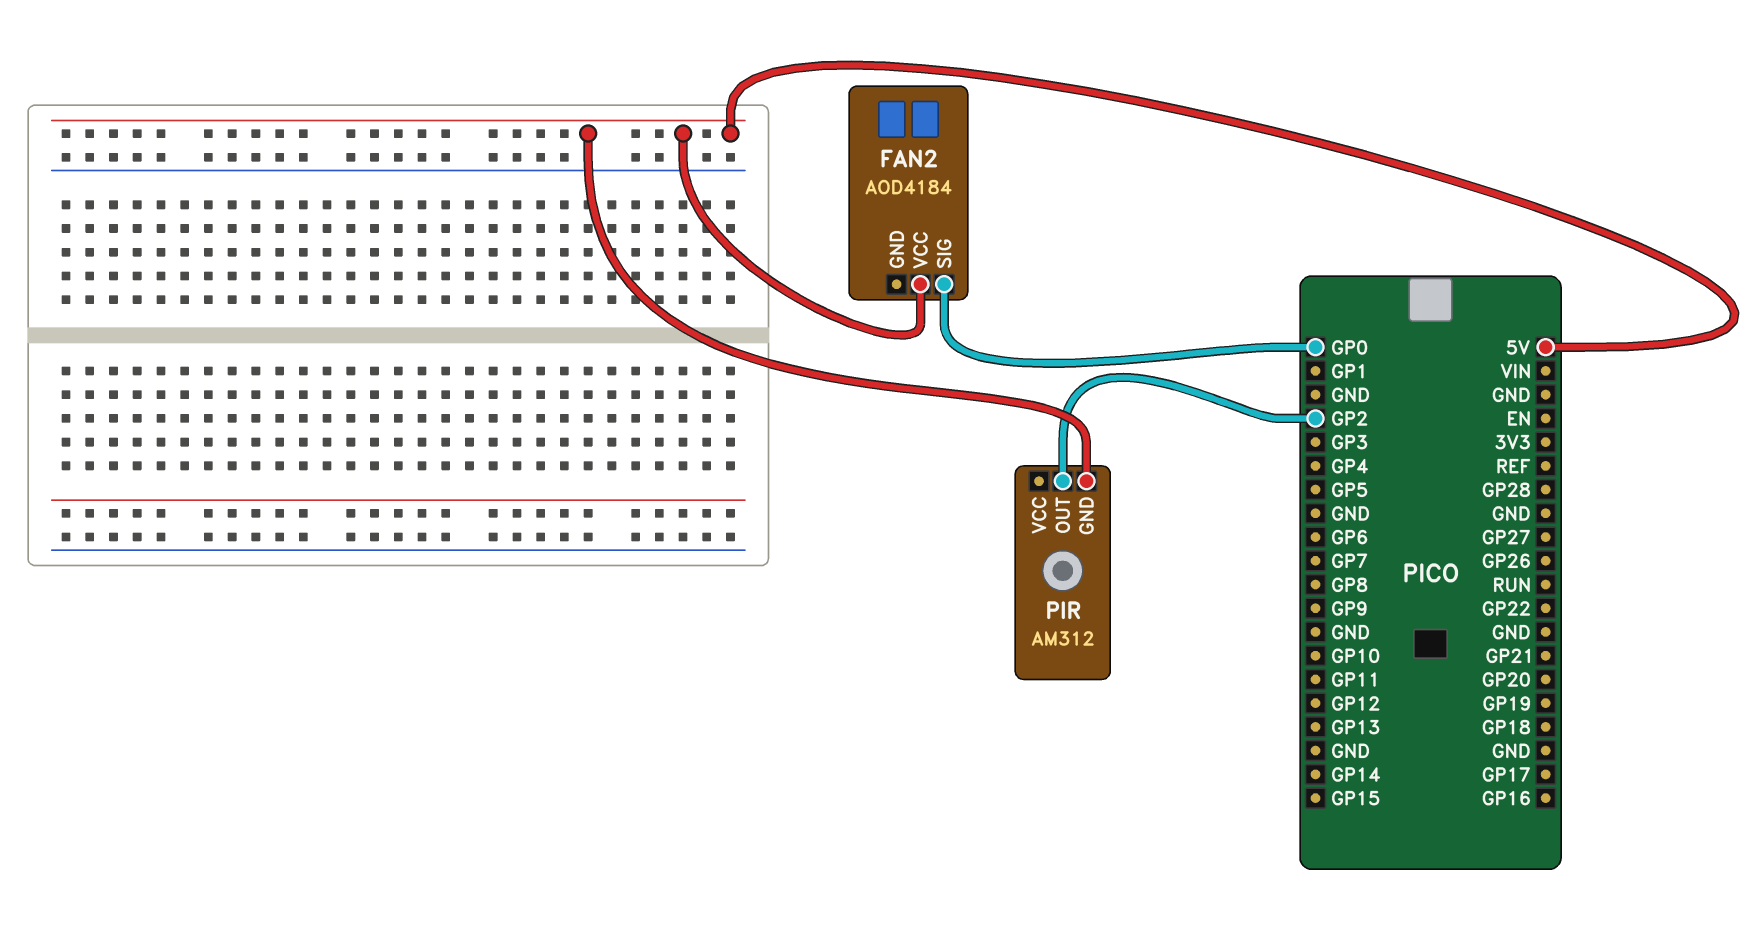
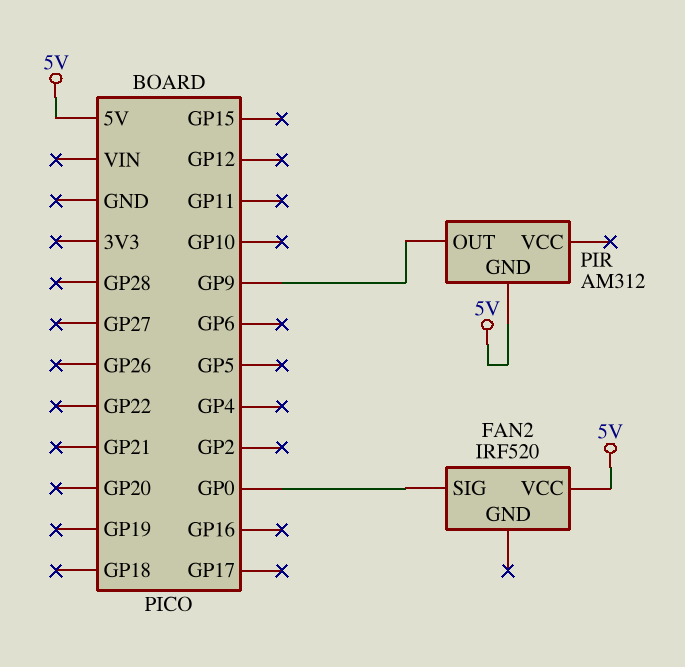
FAN2: AOD4184 -> IRF520
PIR pin OUT: GP2 -> GP9

